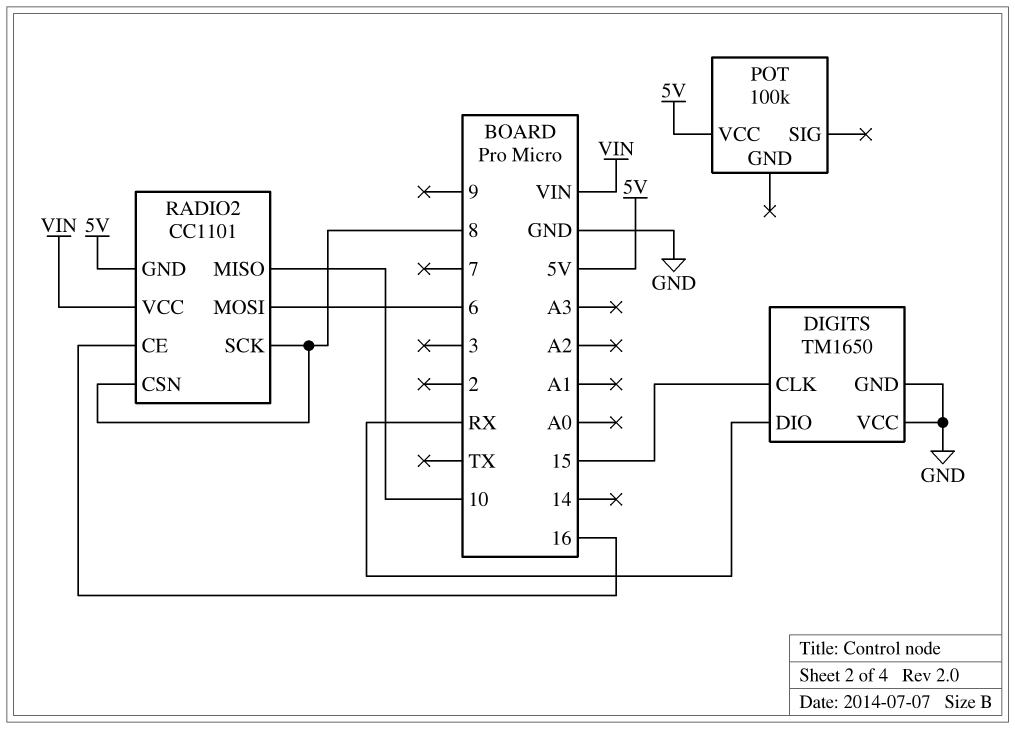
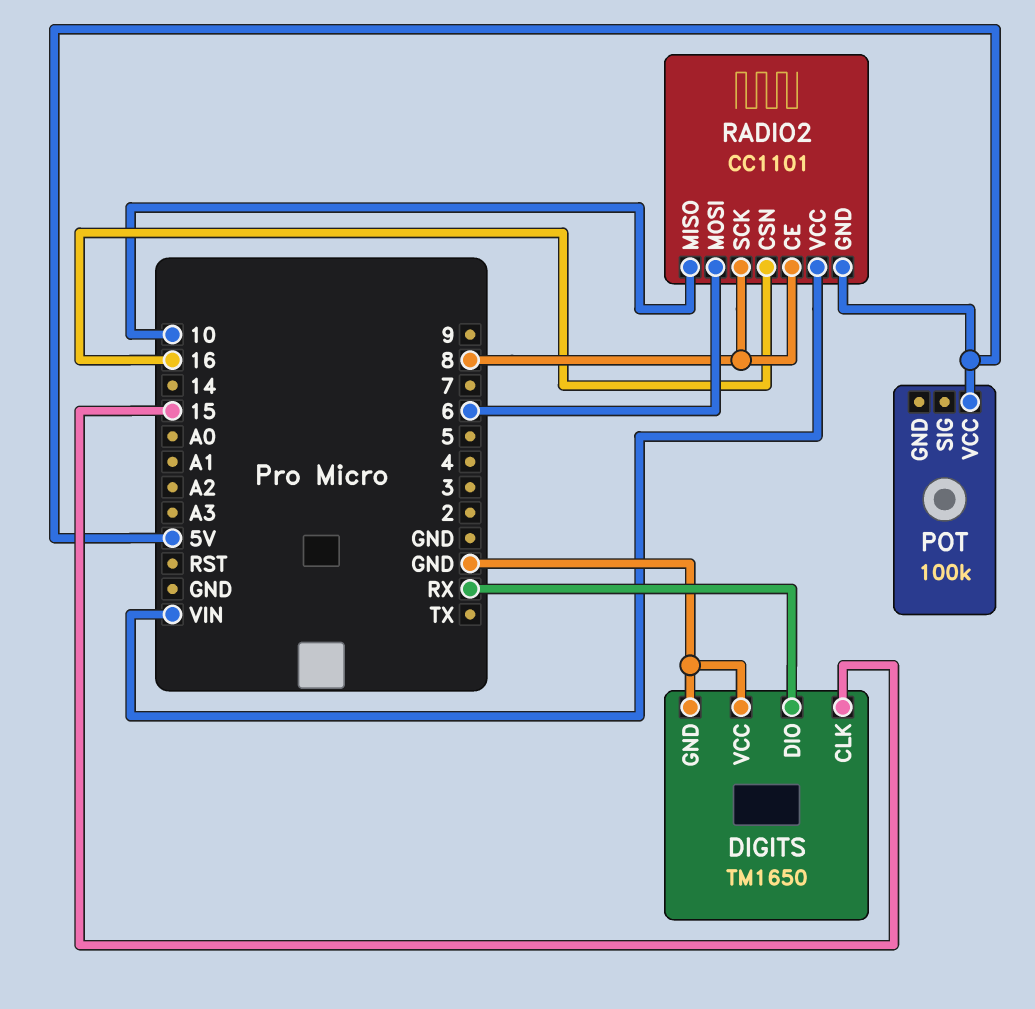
RADIO2 pin CE: 16 -> 8
RADIO2 pin CSN: 8 -> 16

